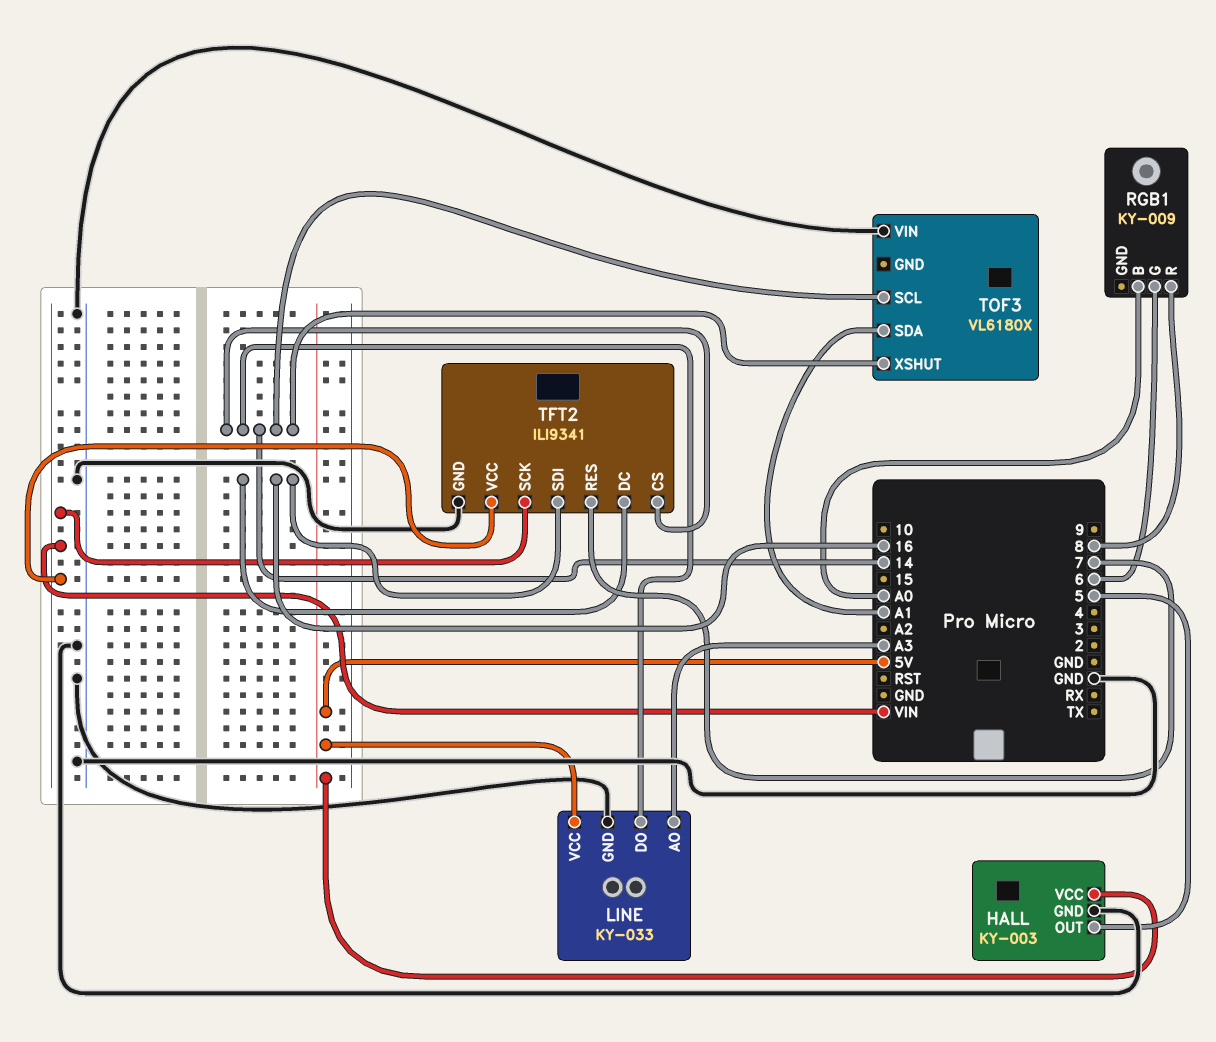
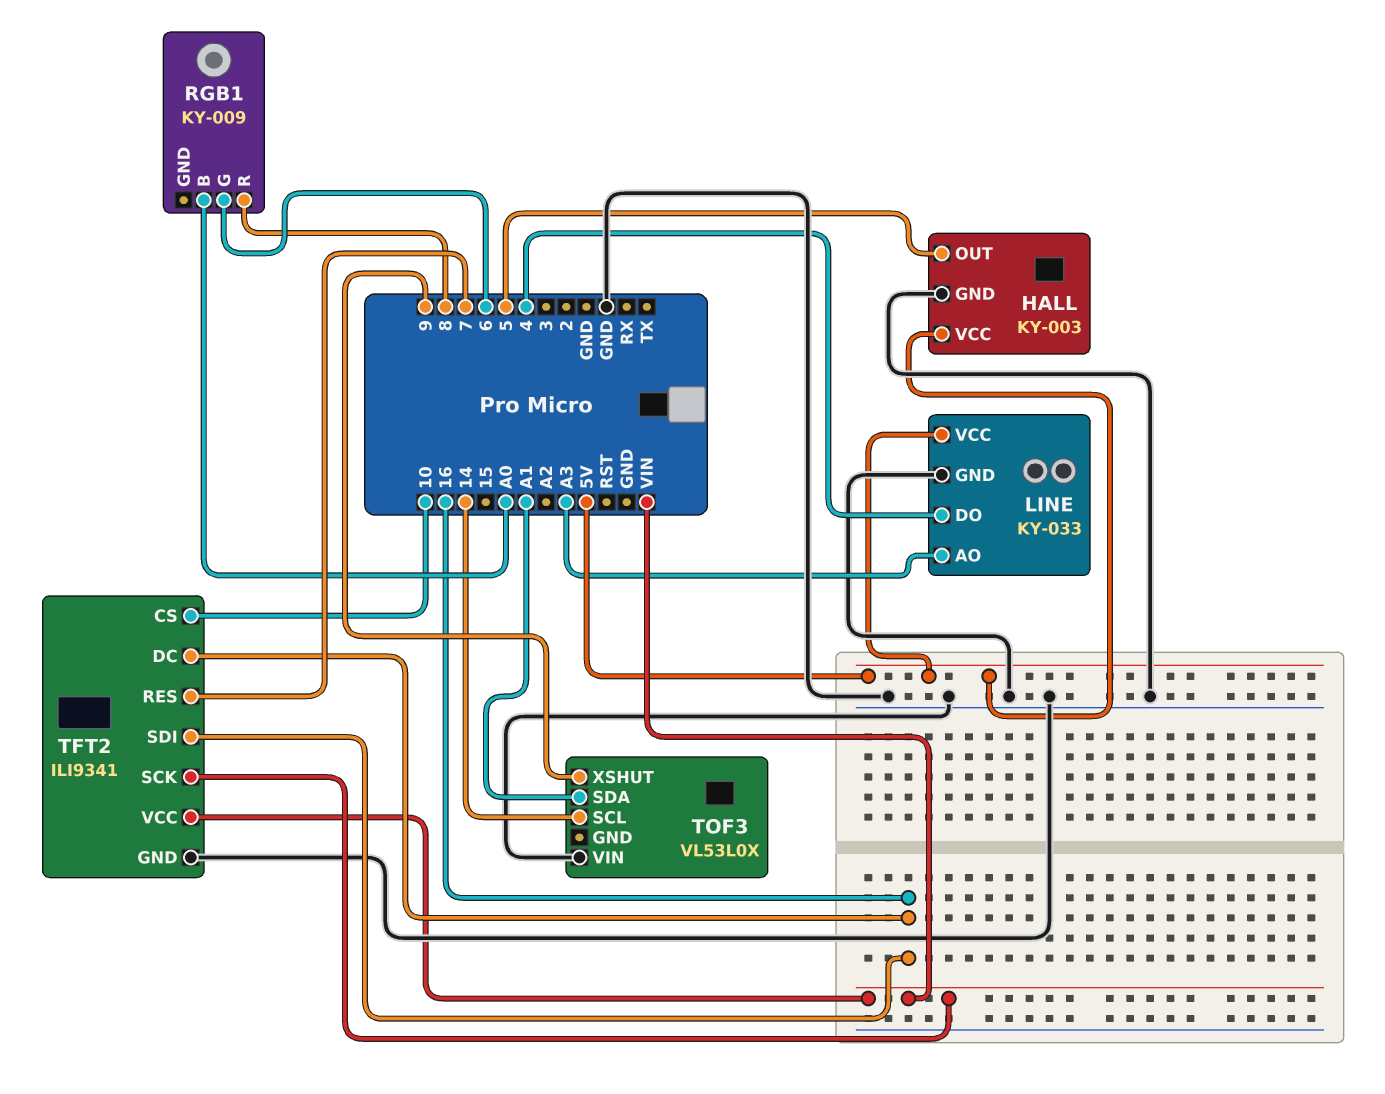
LINE pin DO: 14 -> 4
TFT2 pin CS: 14 -> 10
TOF3: VL6180X -> VL53L0X
TOF3 pin XSHUT: 14 -> 9

